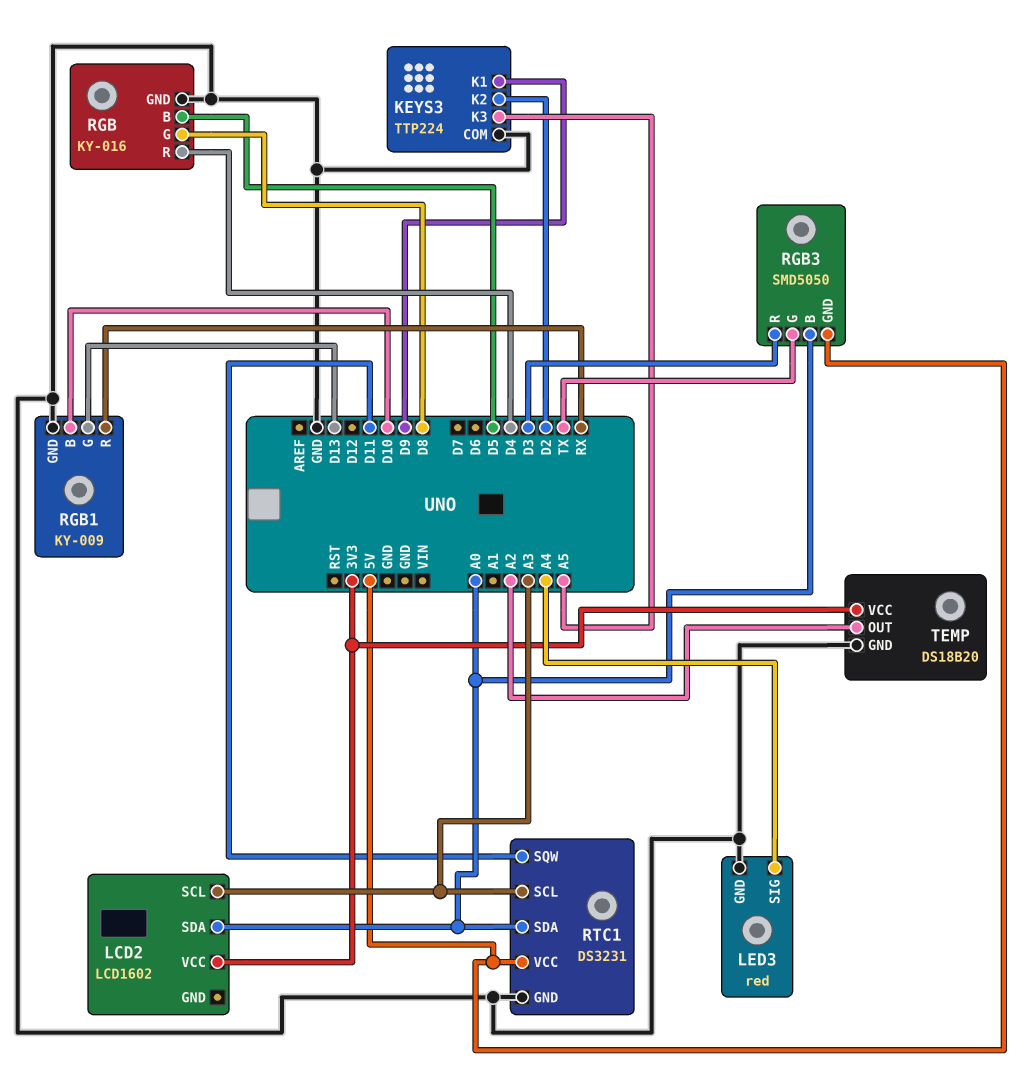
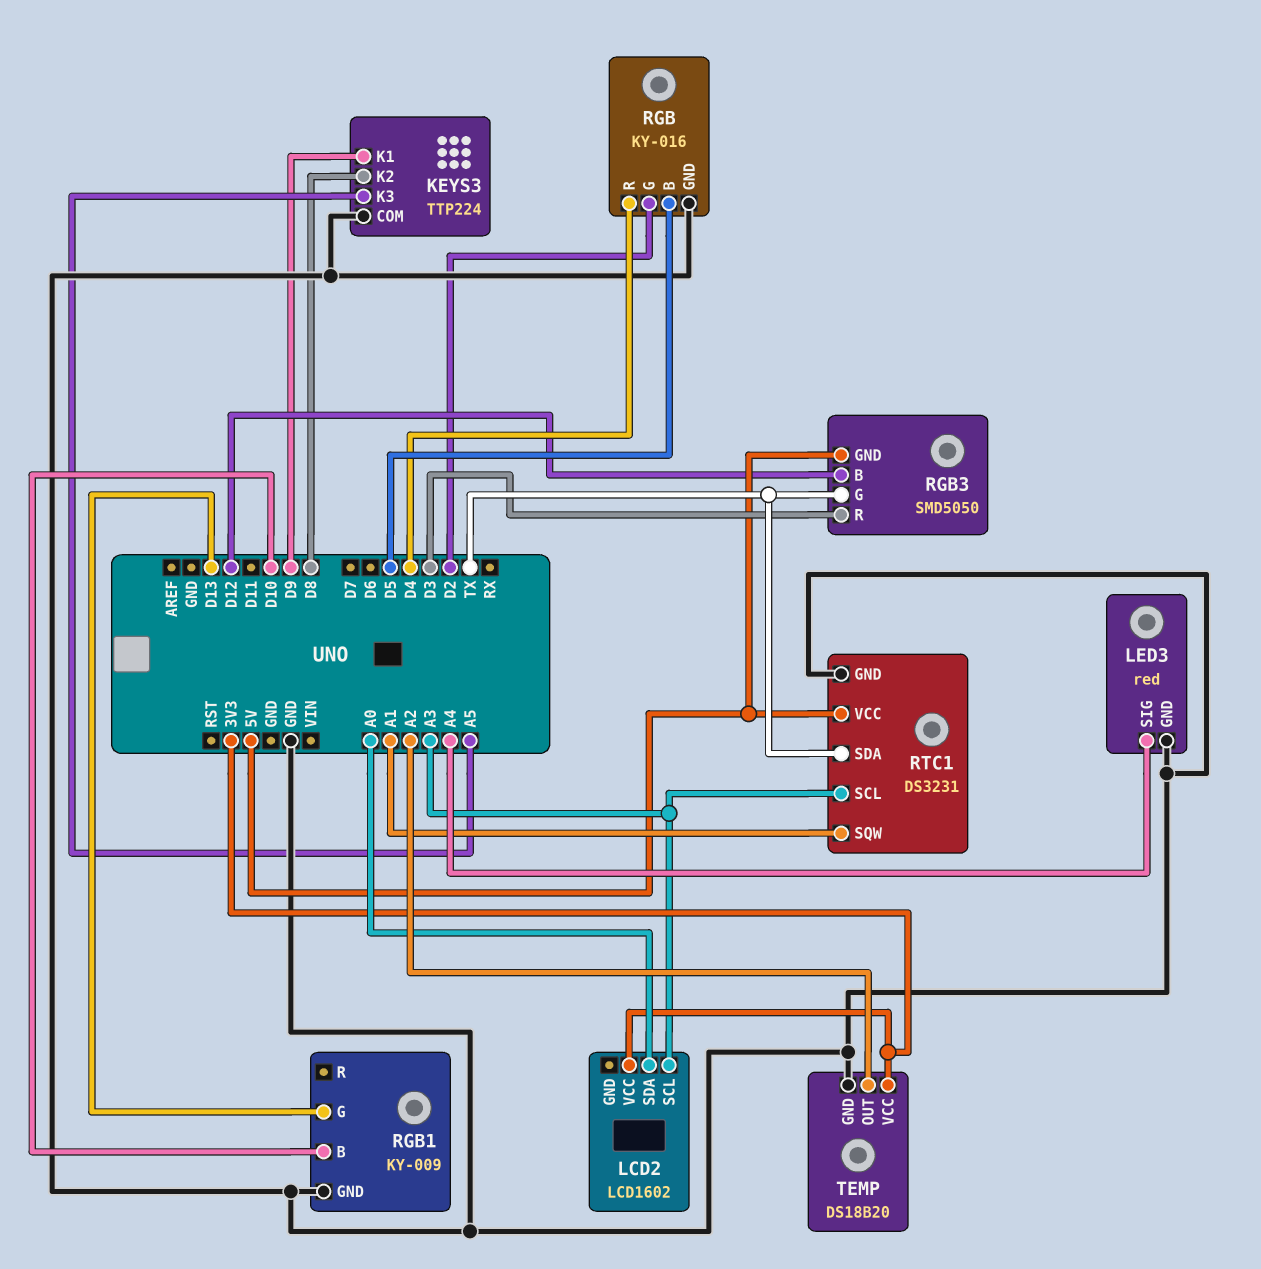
KEYS3 pin K2: D2 -> D8
RGB pin G: D8 -> D2
RGB1 pin R: RX -> none
RGB3 pin B: A0 -> D12
RTC1 pin SDA: A0 -> TX
RTC1 pin SQW: D11 -> A1

